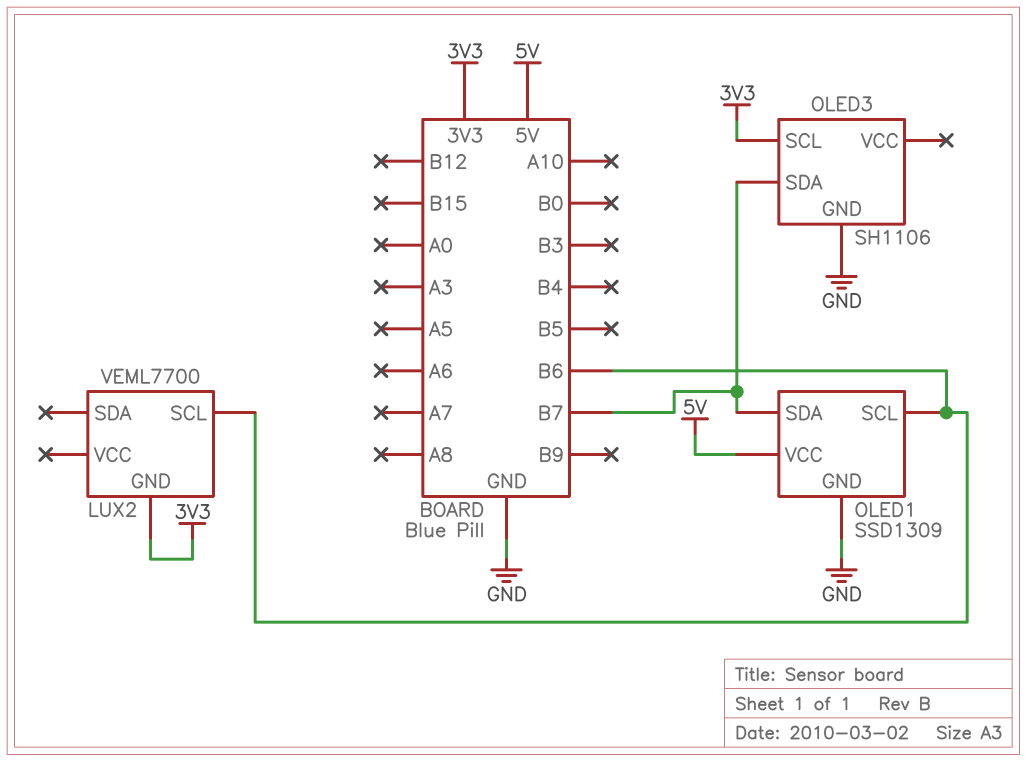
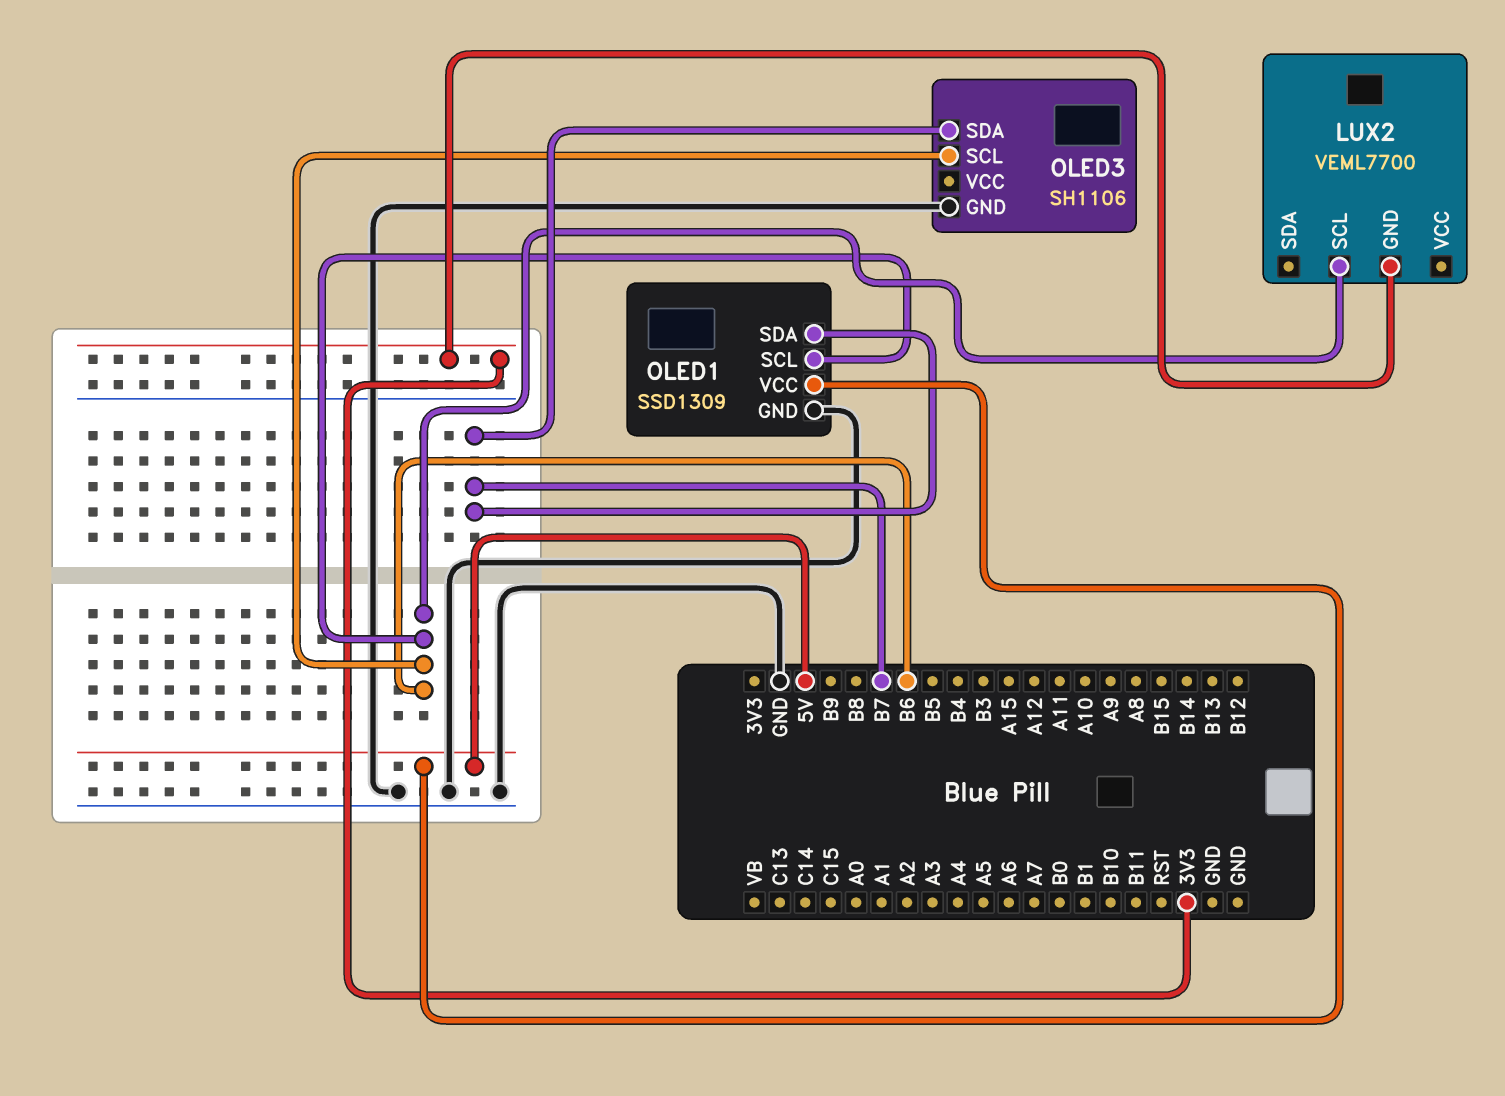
OLED3 pin SCL: 3V3 -> B6

